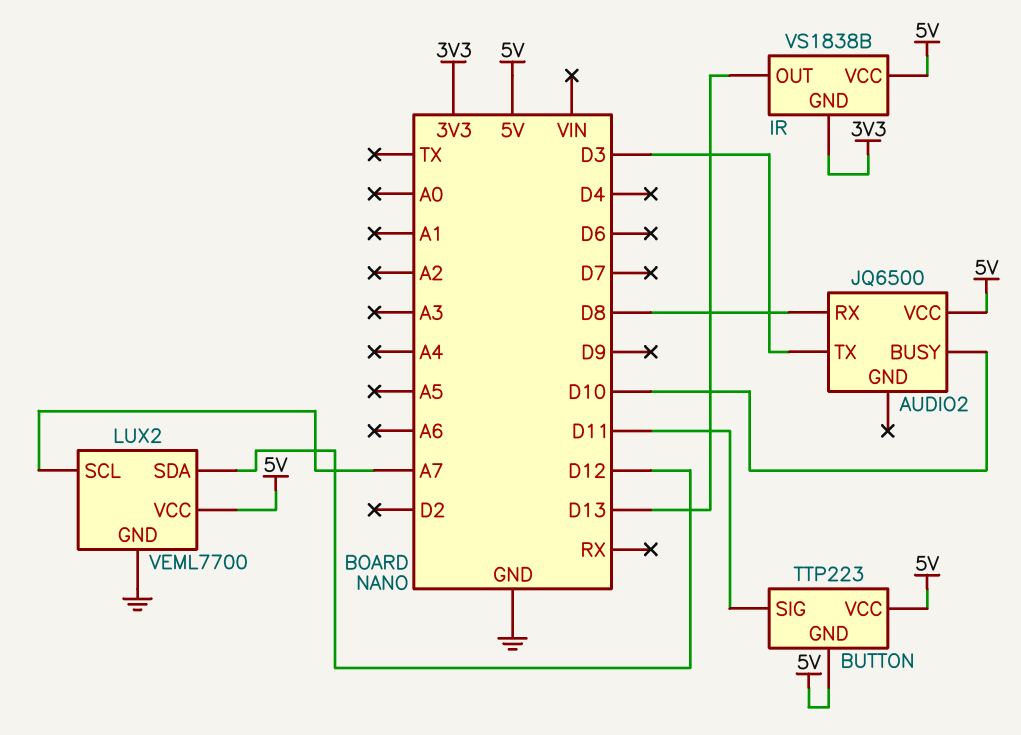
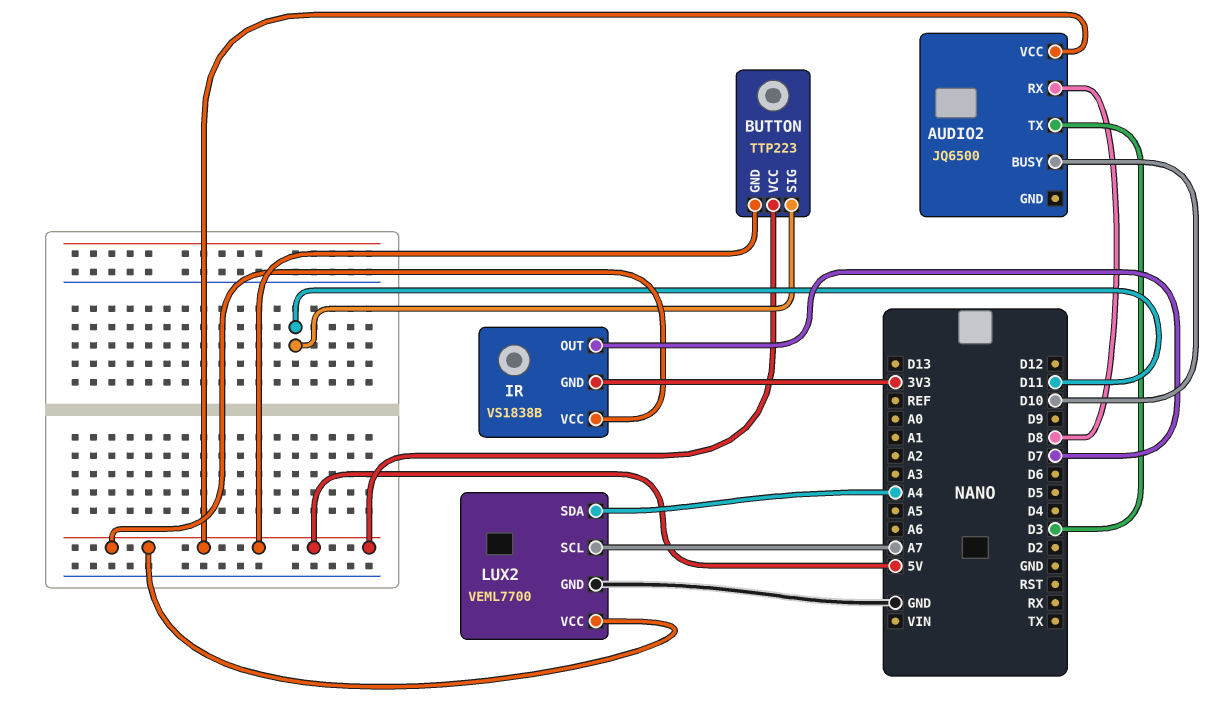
IR pin OUT: D13 -> D7
LUX2 pin SDA: D12 -> A4

